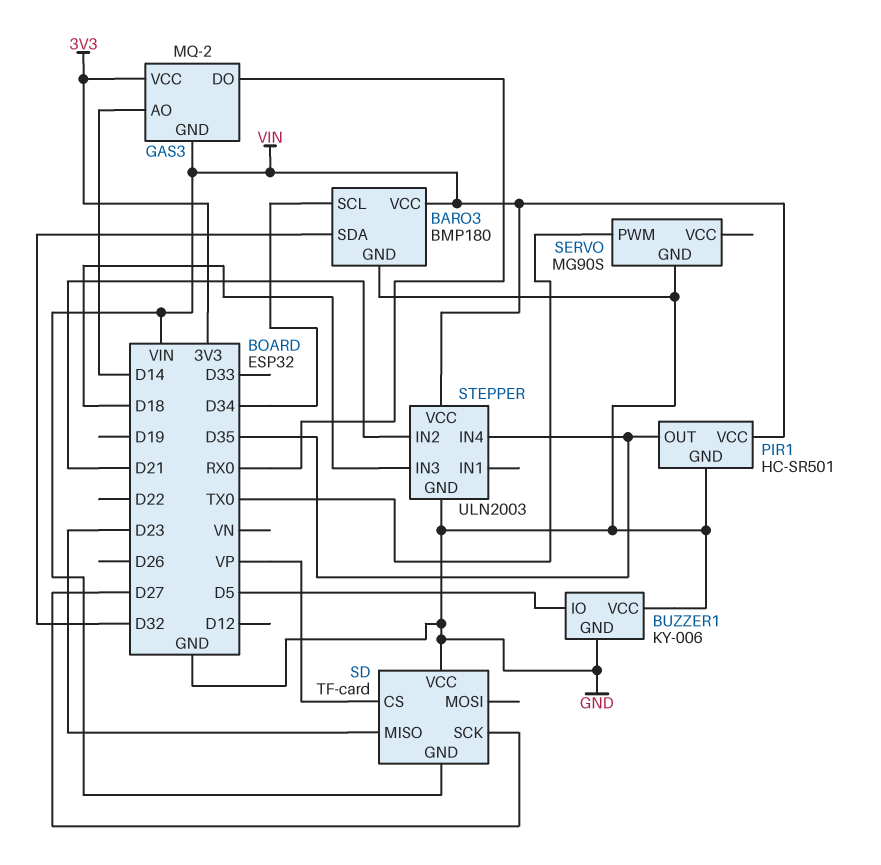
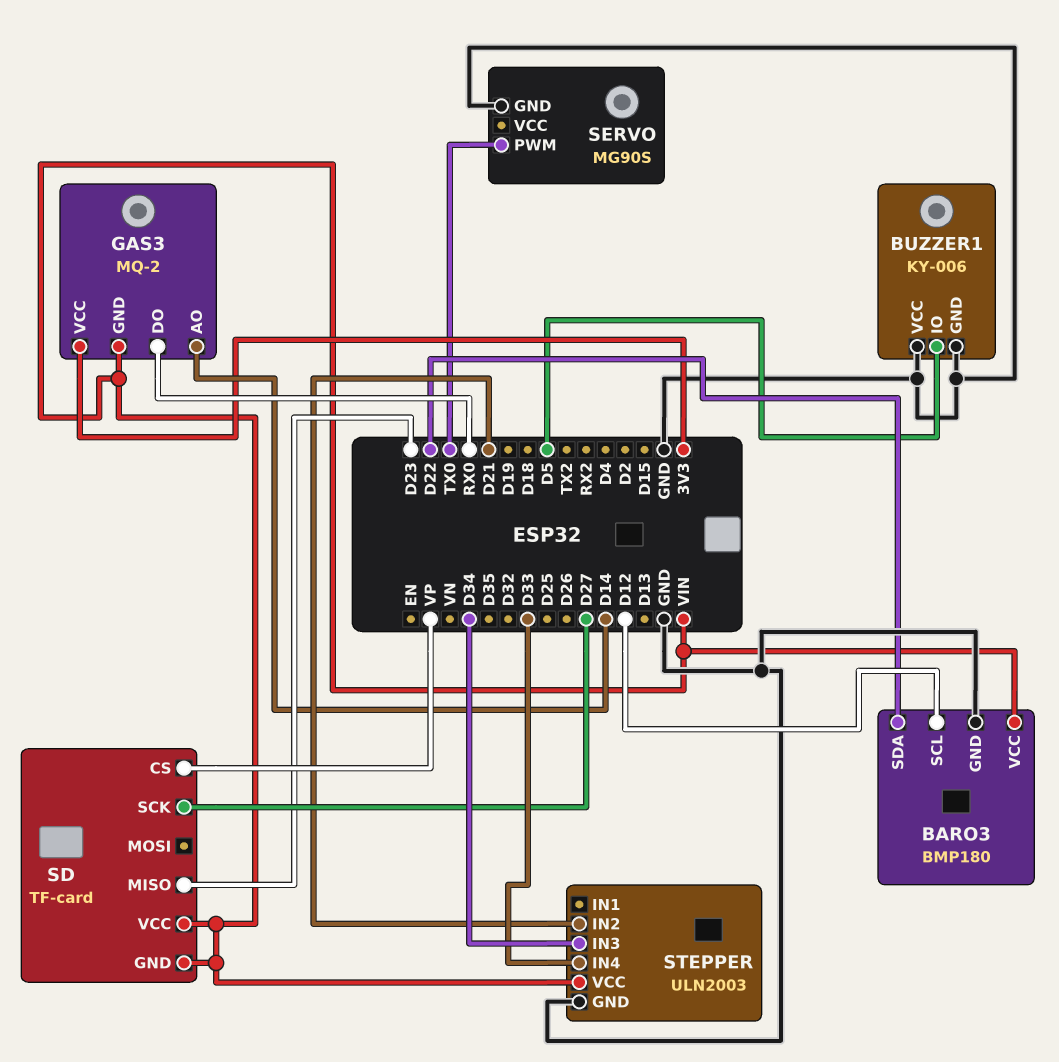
BARO3 pin SCL: D34 -> D12
BARO3 pin SDA: D32 -> D22
PIR1: HC-SR501 -> none
PIR1 pin GND: GND -> none
PIR1 pin OUT: D35 -> none
PIR1 pin VCC: VIN -> none
SD pin VCC: GND -> VIN
STEPPER pin IN3: D18 -> D34
STEPPER pin IN4: D35 -> D33

